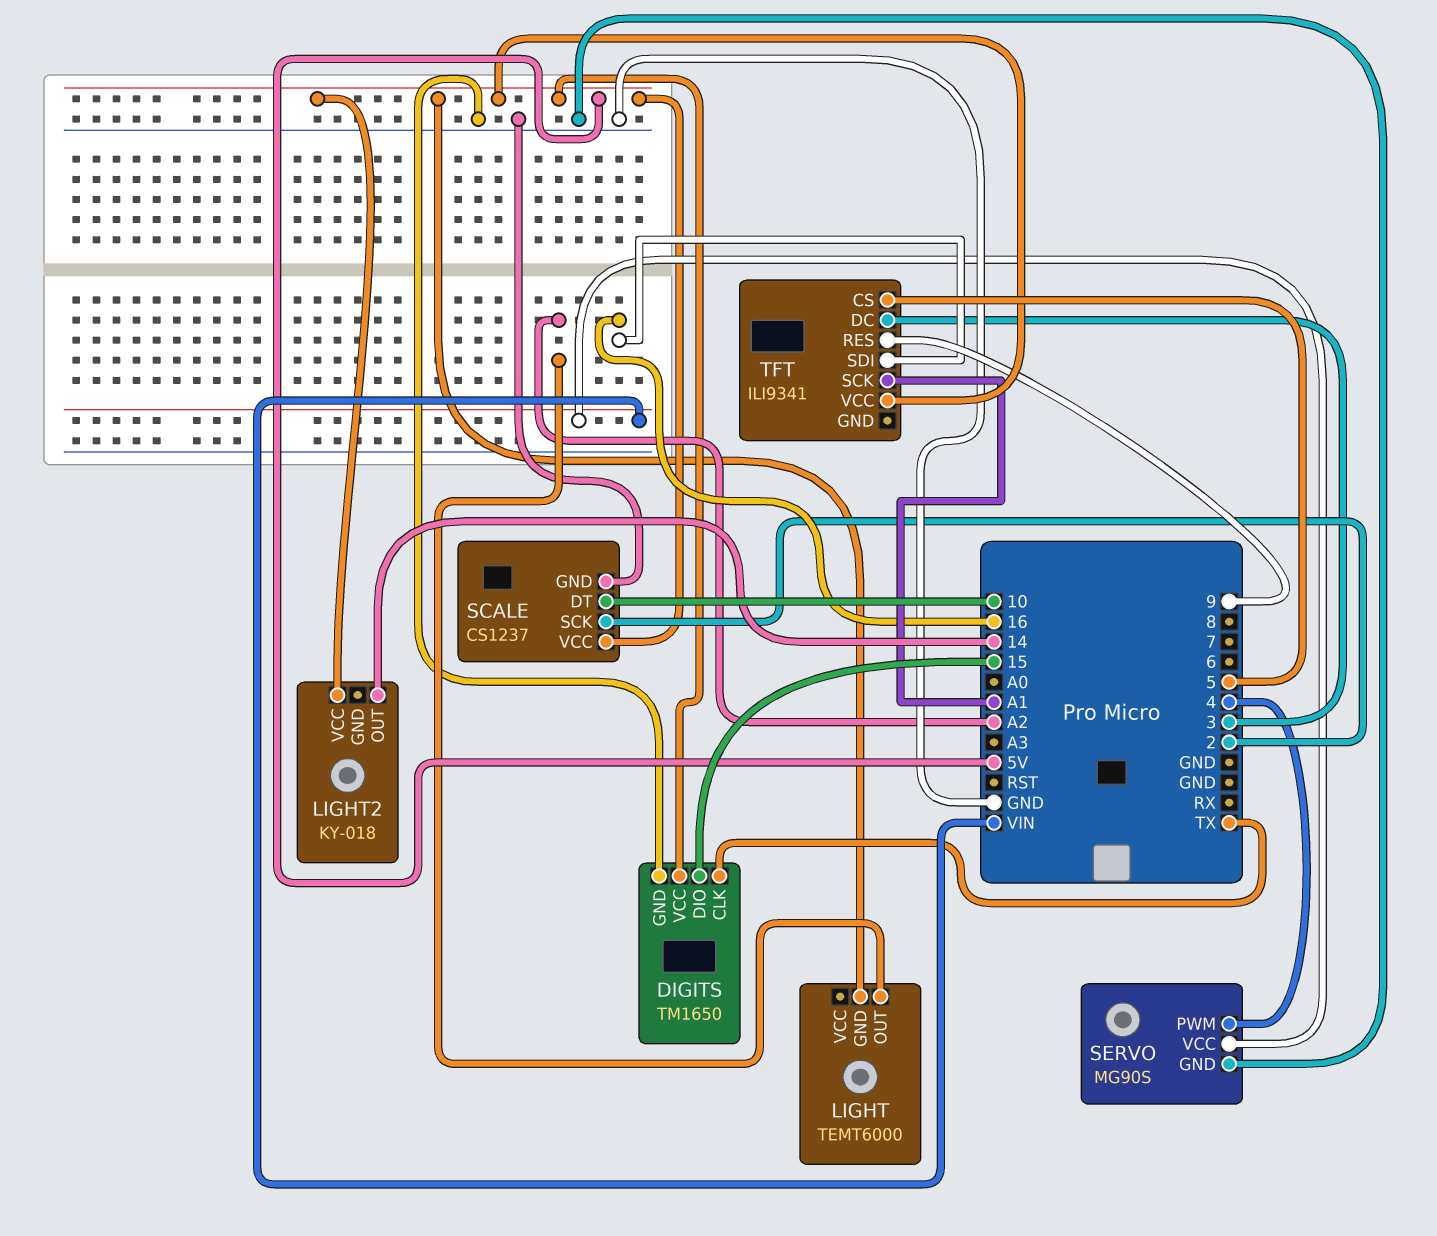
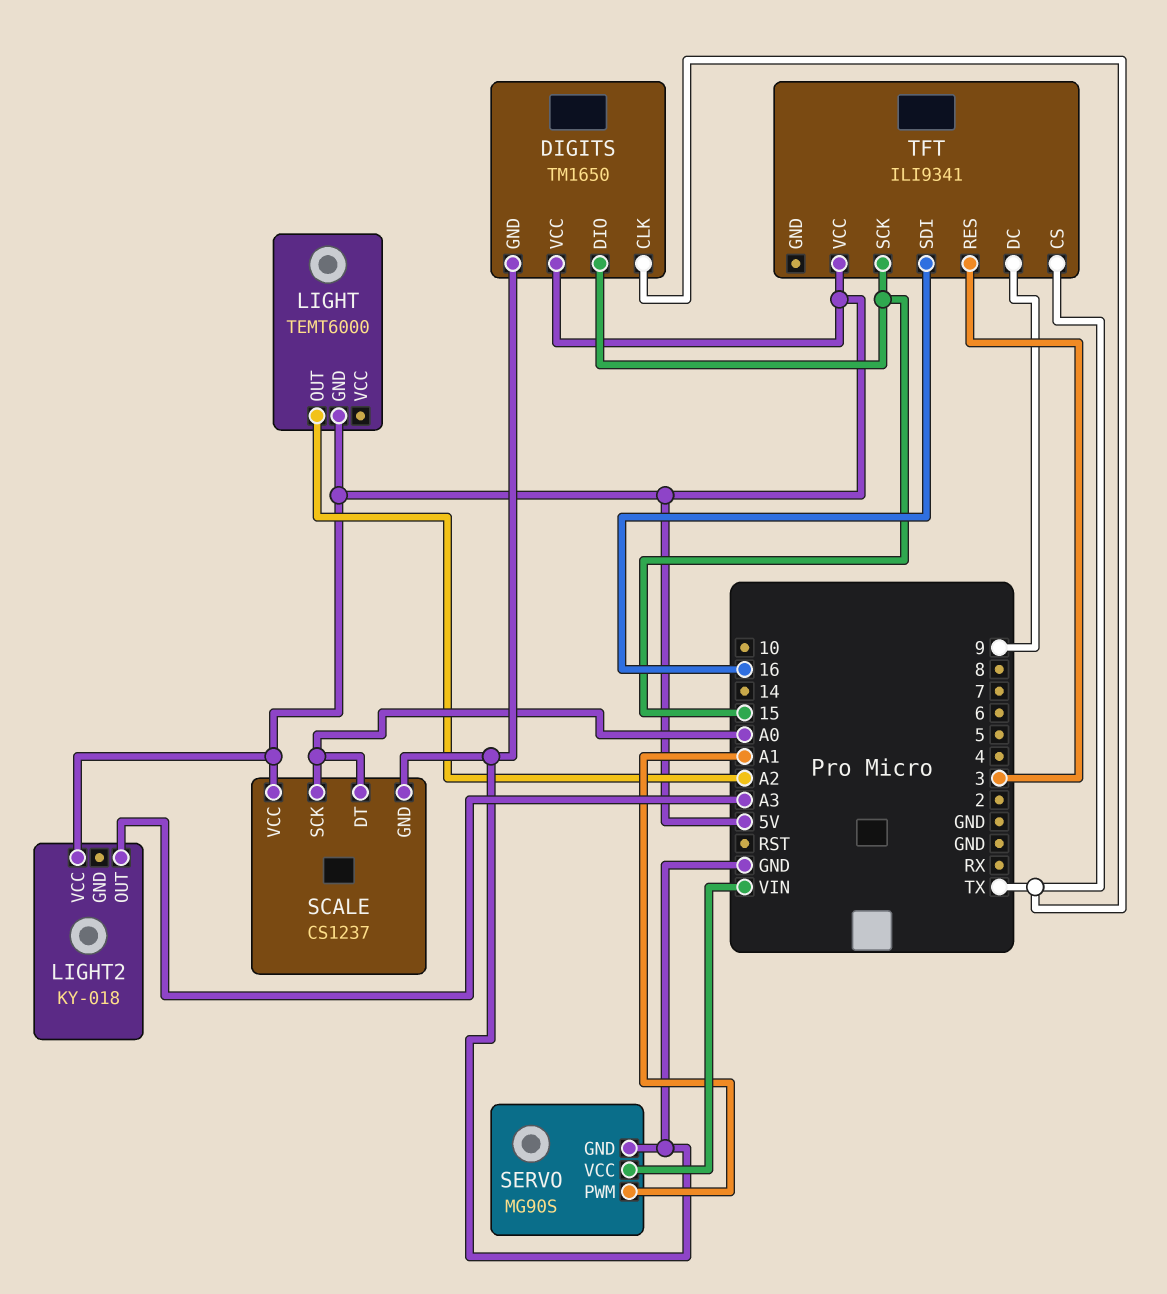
LIGHT2 pin OUT: 14 -> A3
SCALE pin DT: 10 -> A0
SCALE pin SCK: 2 -> A0
SERVO pin PWM: 4 -> A1
TFT pin CS: 5 -> TX
TFT pin DC: 3 -> 9
TFT pin RES: 9 -> 3
TFT pin SCK: A1 -> 15

